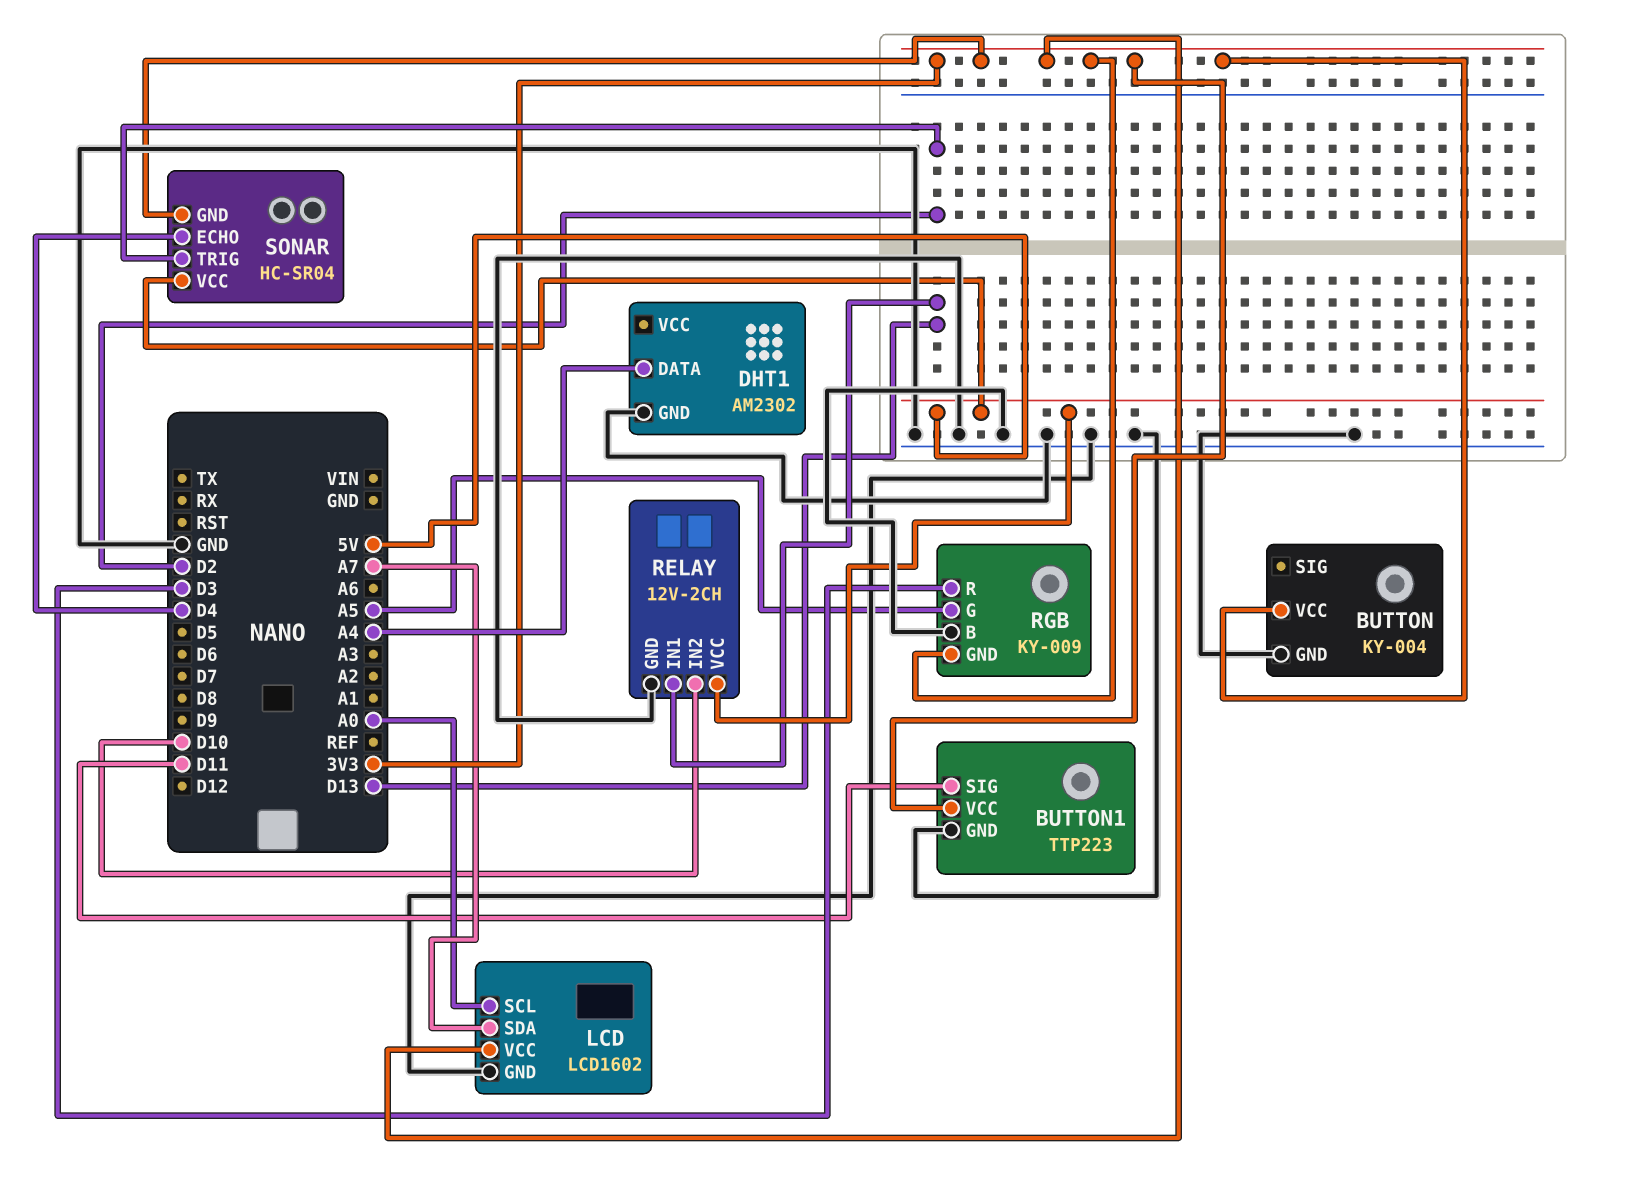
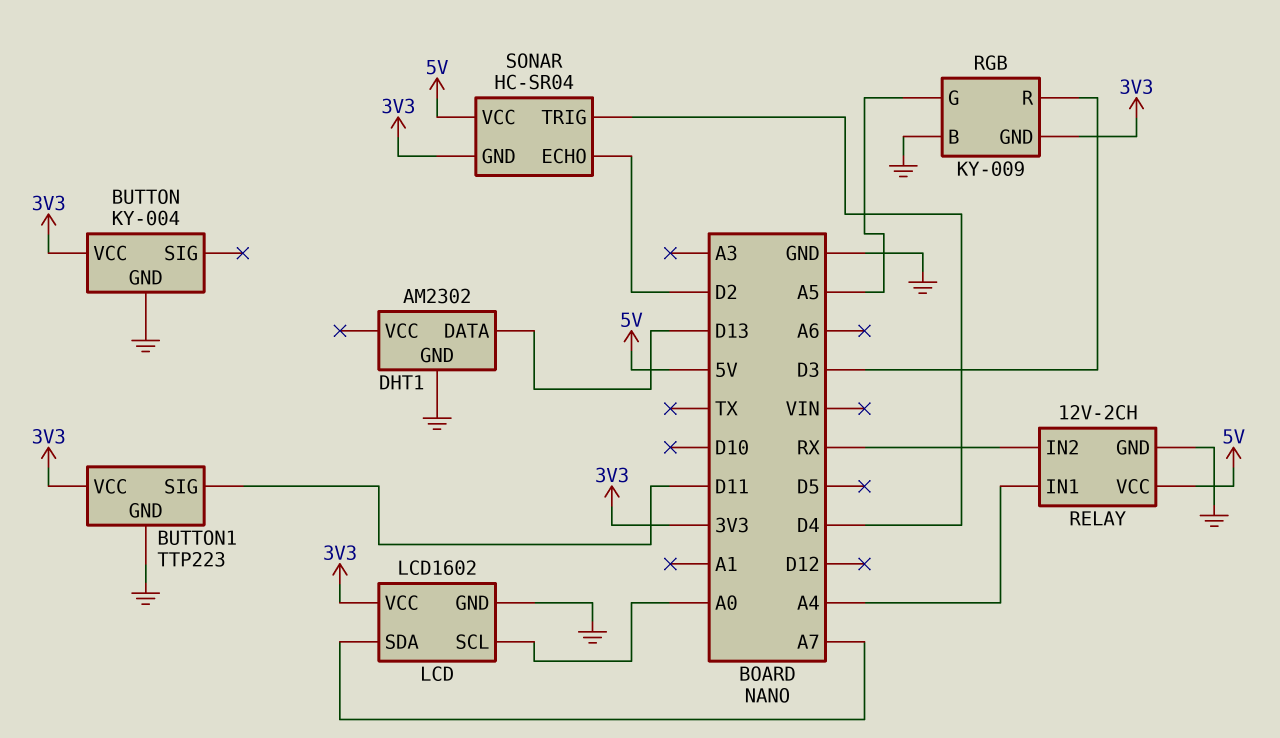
DHT1 pin DATA: A4 -> D13
RELAY pin IN1: D13 -> A4
RELAY pin IN2: D10 -> RX
SONAR pin ECHO: D4 -> D2
SONAR pin TRIG: D2 -> D4

